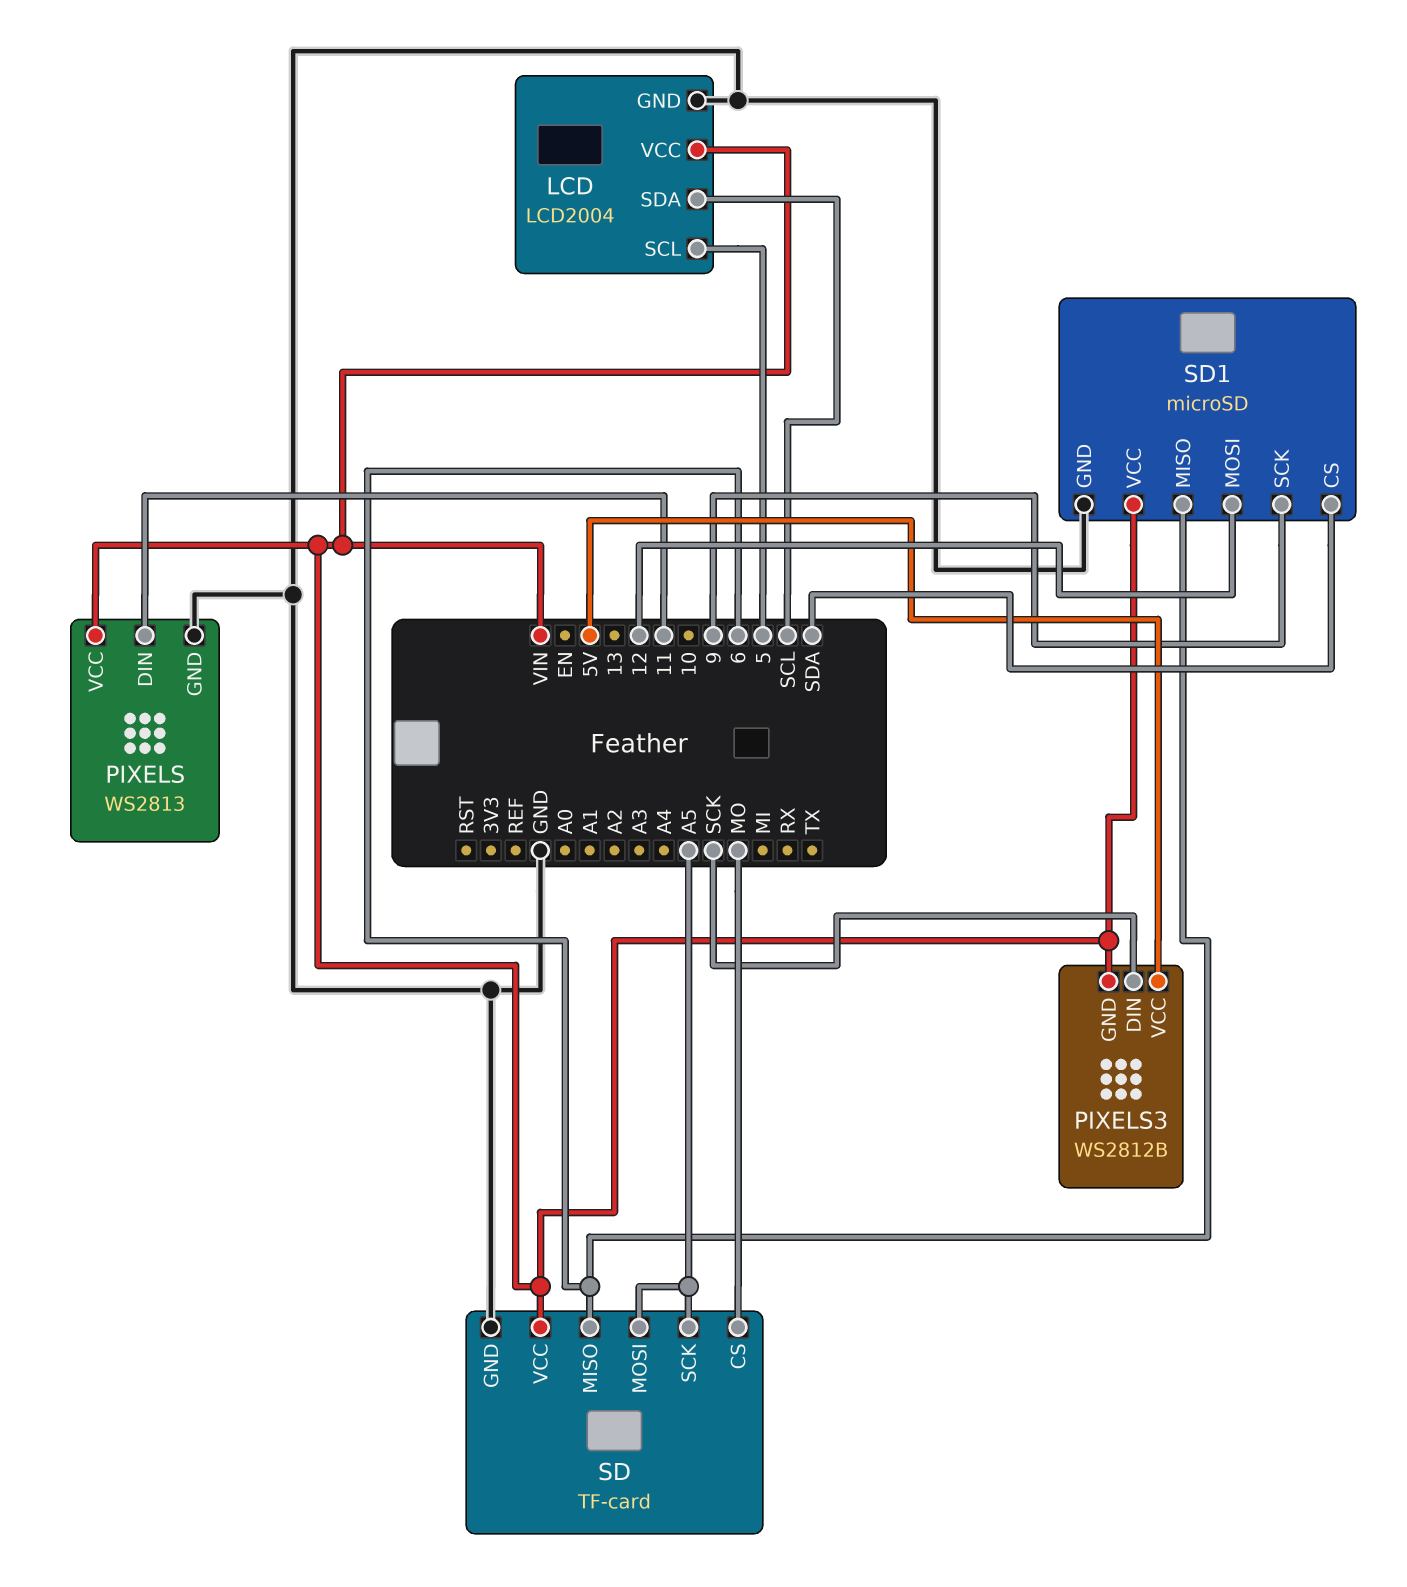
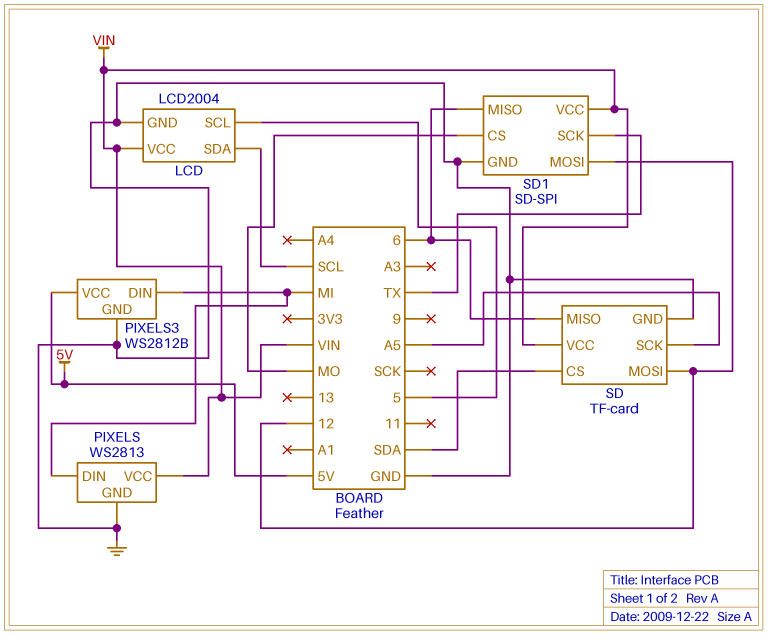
PIXELS pin DIN: 11 -> MI
PIXELS3 pin DIN: SCK -> MI
PIXELS3 pin GND: VIN -> GND
SD pin CS: MO -> SDA
SD pin MOSI: A5 -> 12
SD1: microSD -> SD-SPI
SD1 pin CS: SDA -> MO
SD1 pin SCK: 9 -> TX

